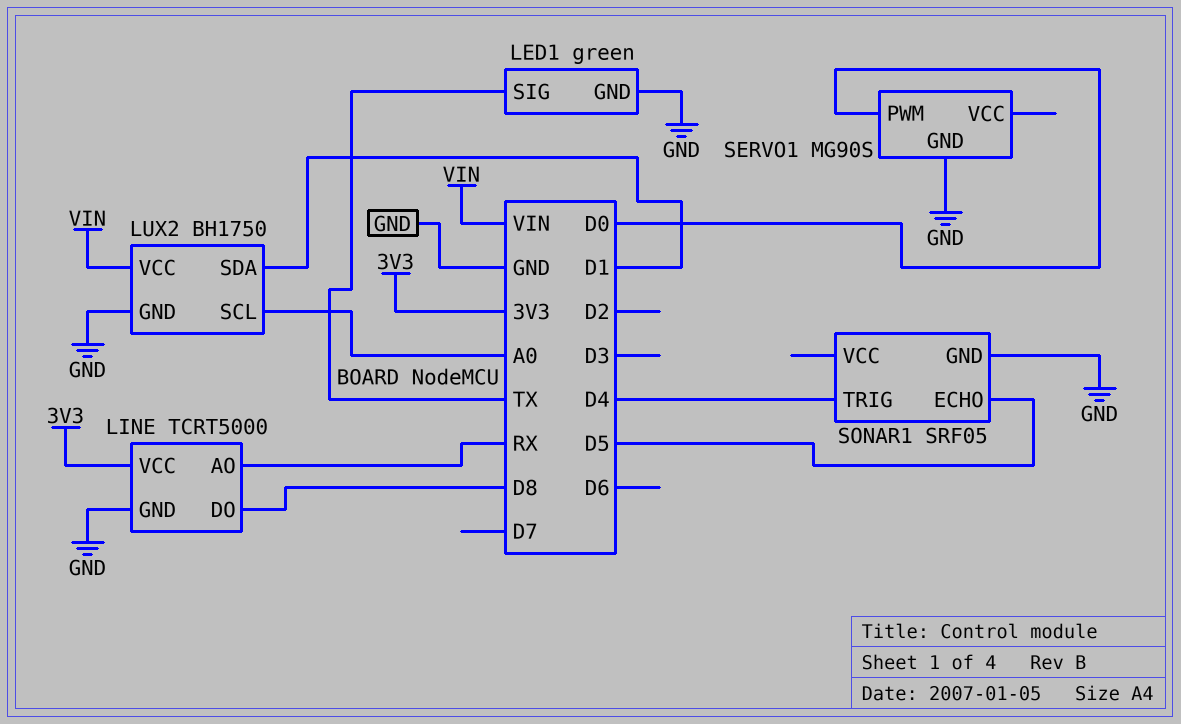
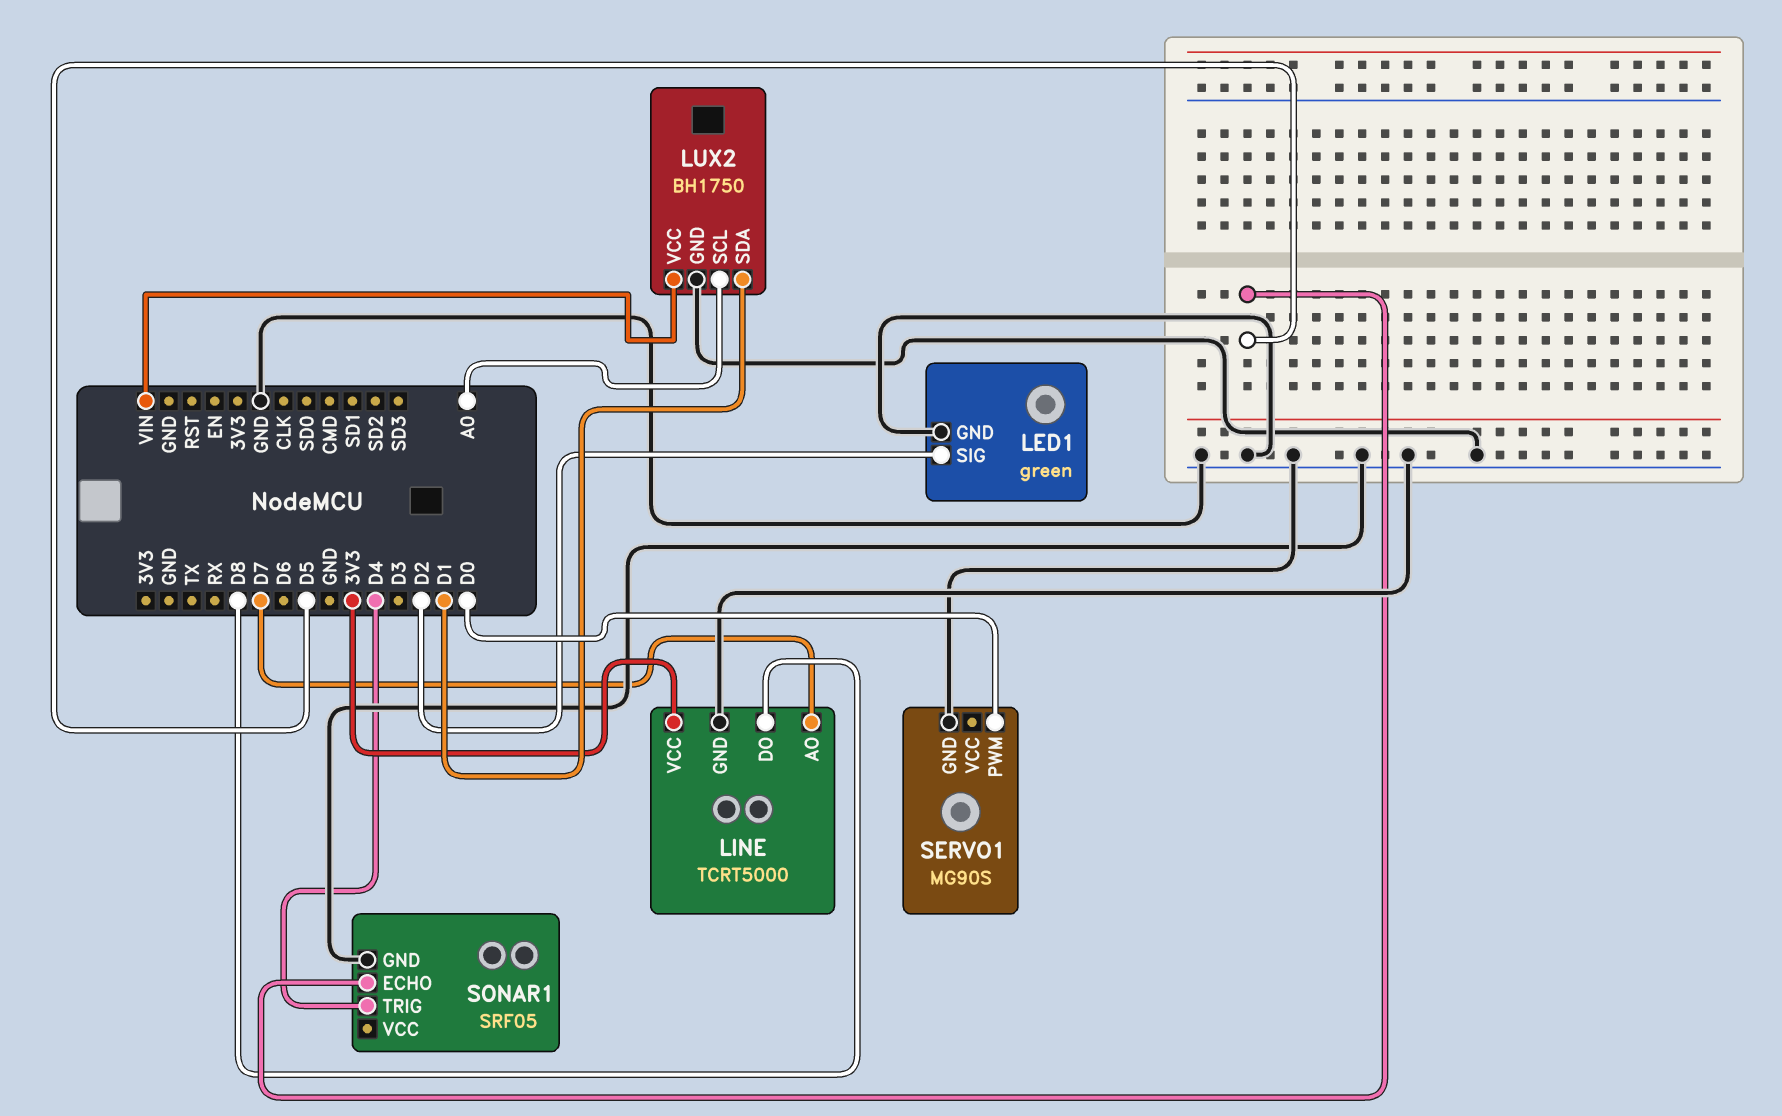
LED1 pin SIG: TX -> D2
LINE pin AO: RX -> D7

